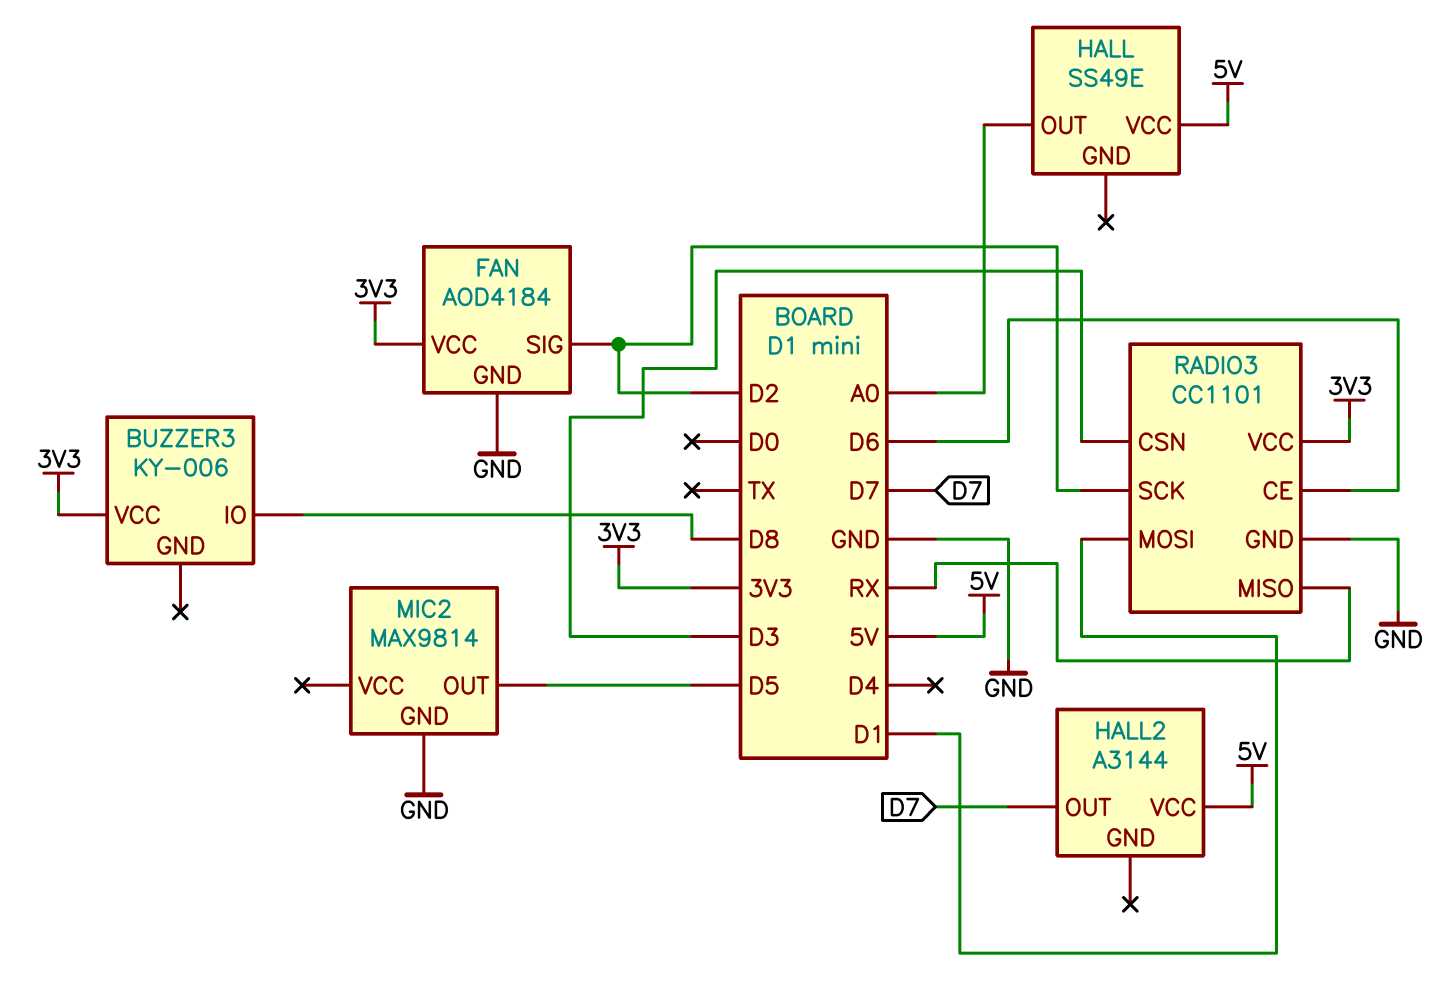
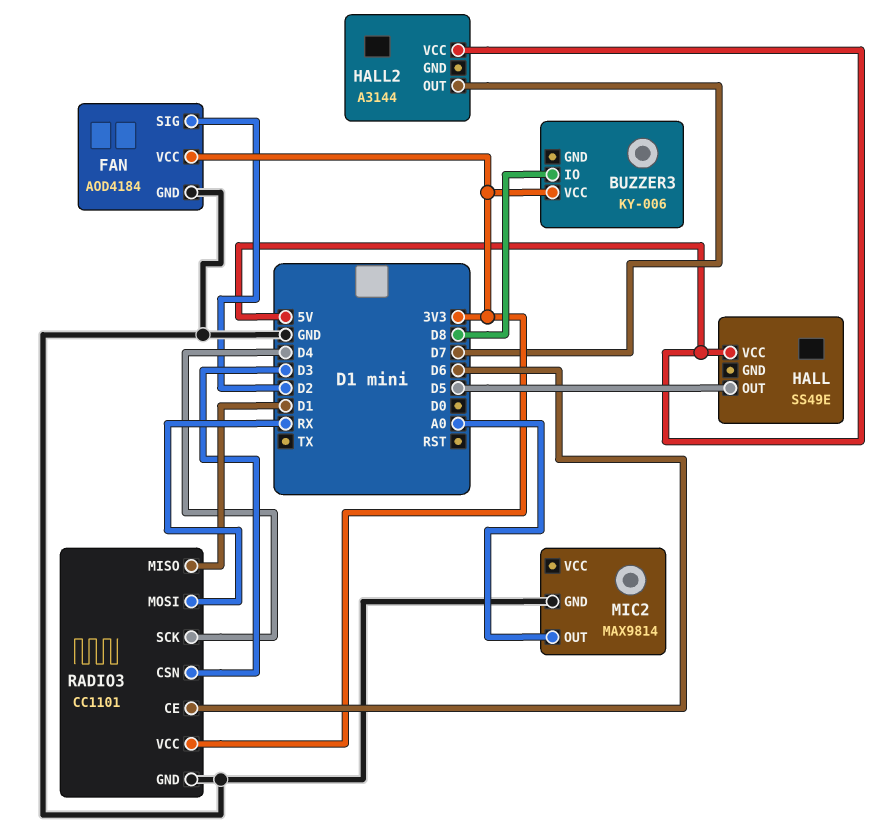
HALL pin OUT: A0 -> D5
MIC2 pin OUT: D5 -> A0
RADIO3 pin MISO: RX -> D1
RADIO3 pin MOSI: D1 -> RX
RADIO3 pin SCK: D2 -> D4

